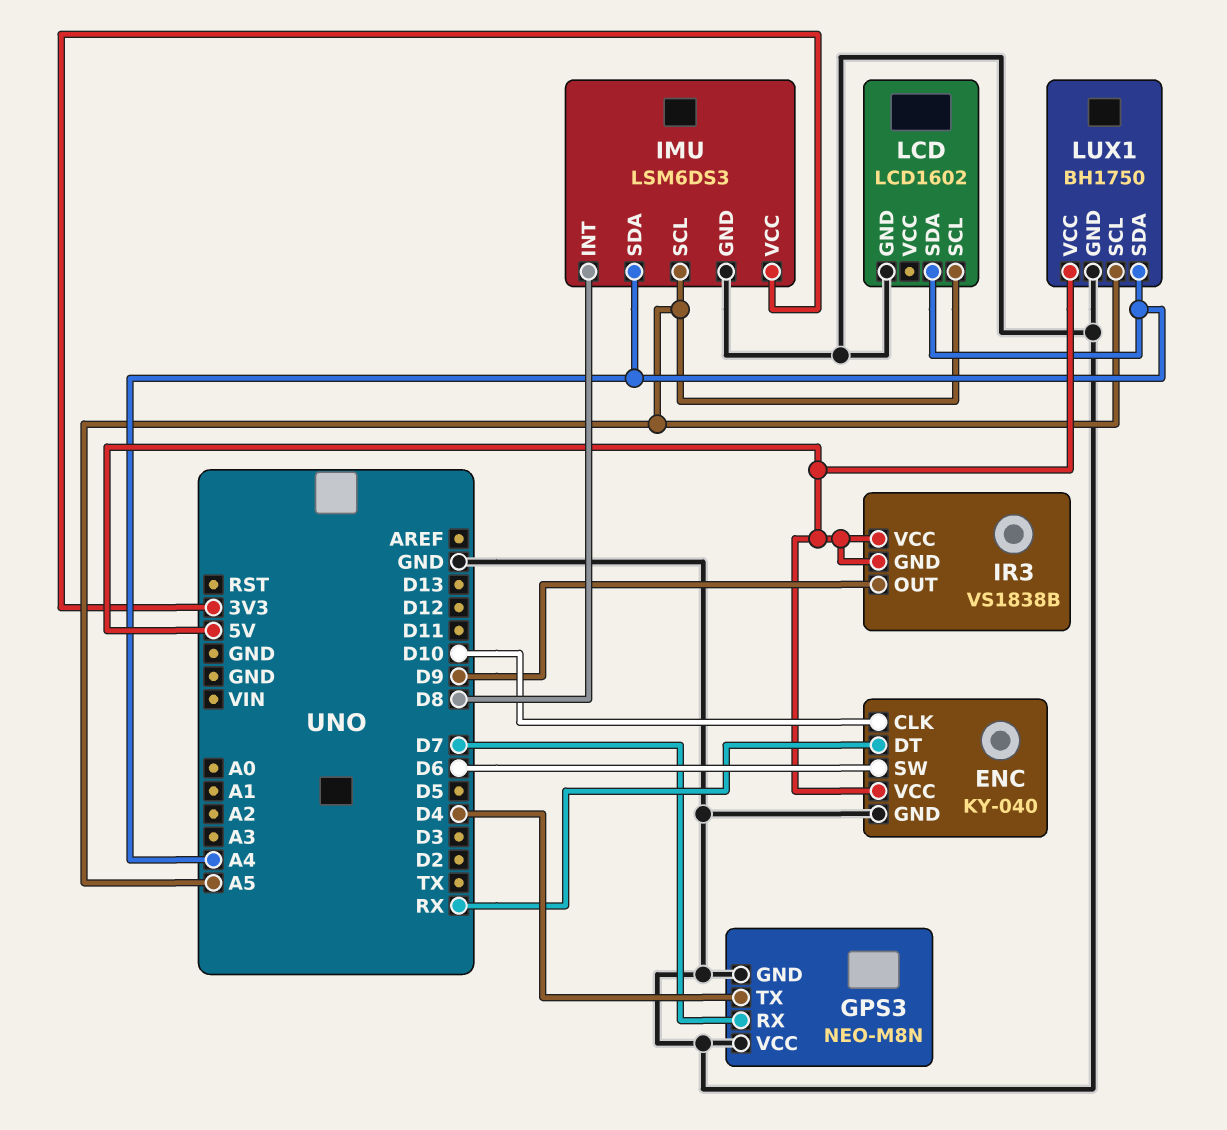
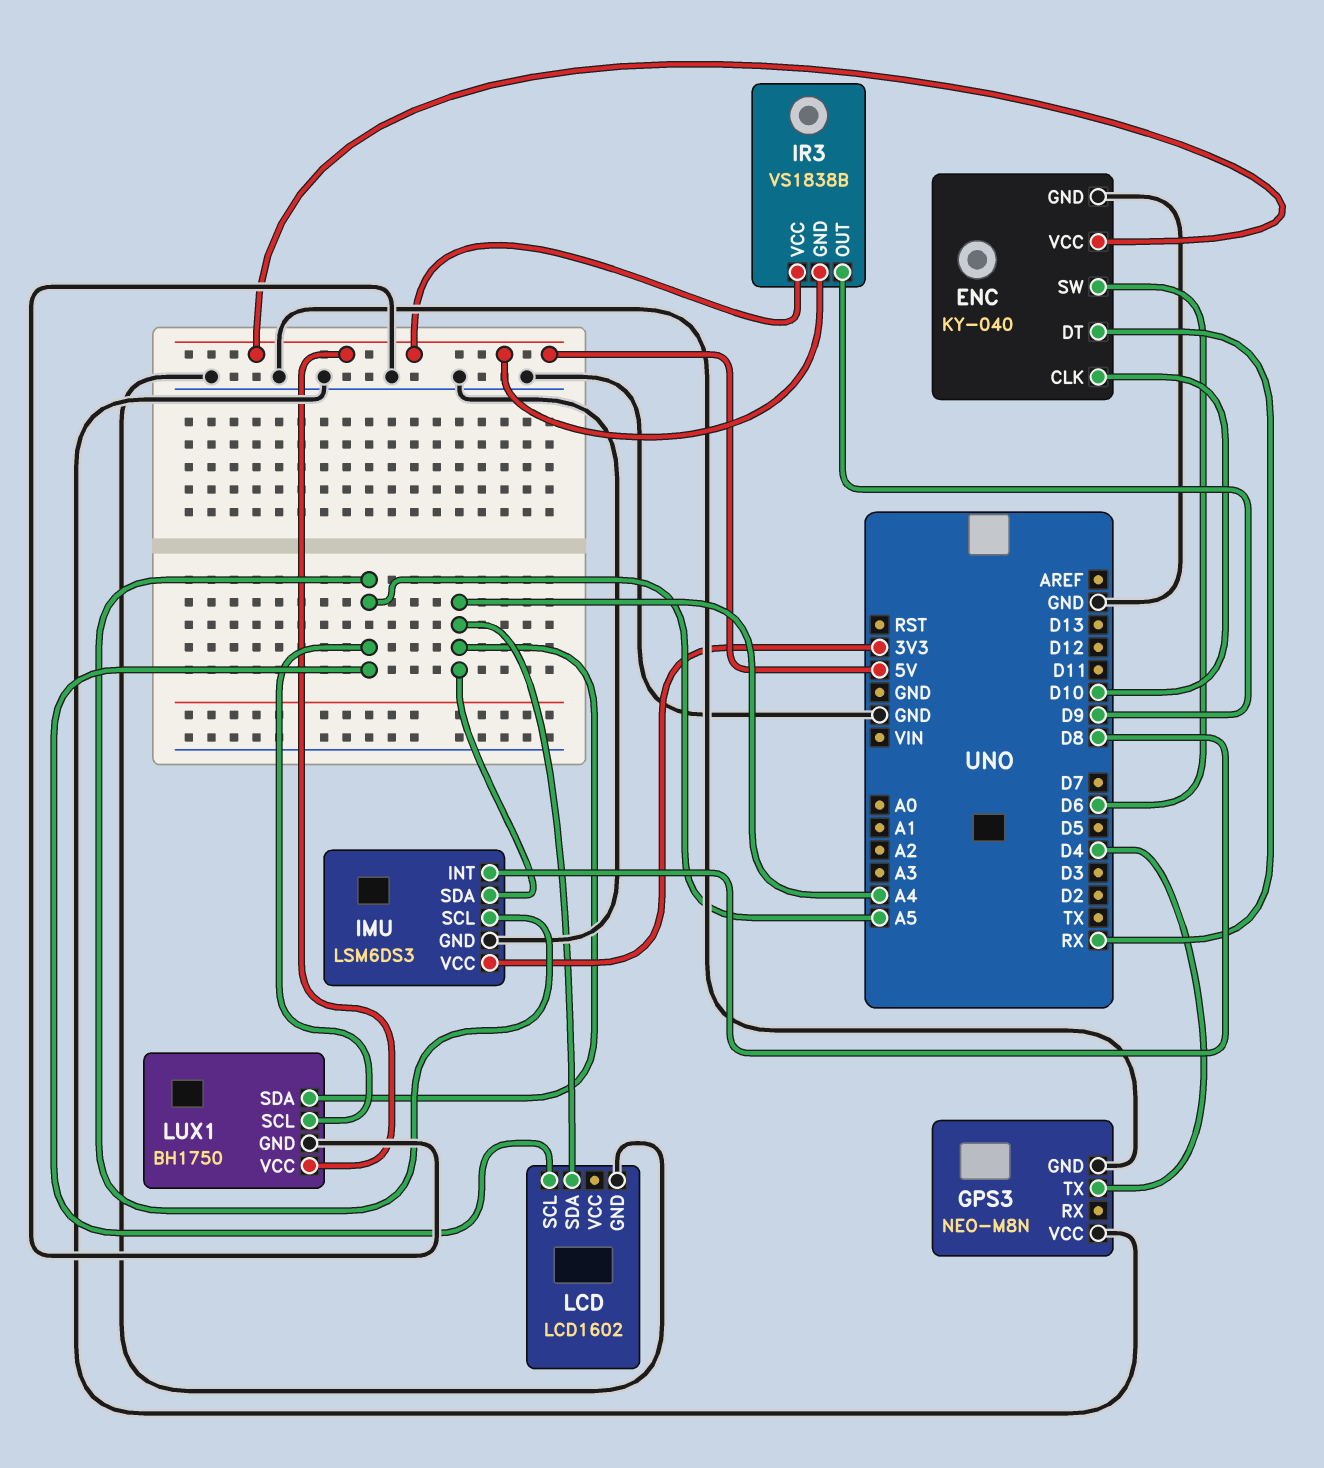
GPS3 pin RX: D7 -> none

